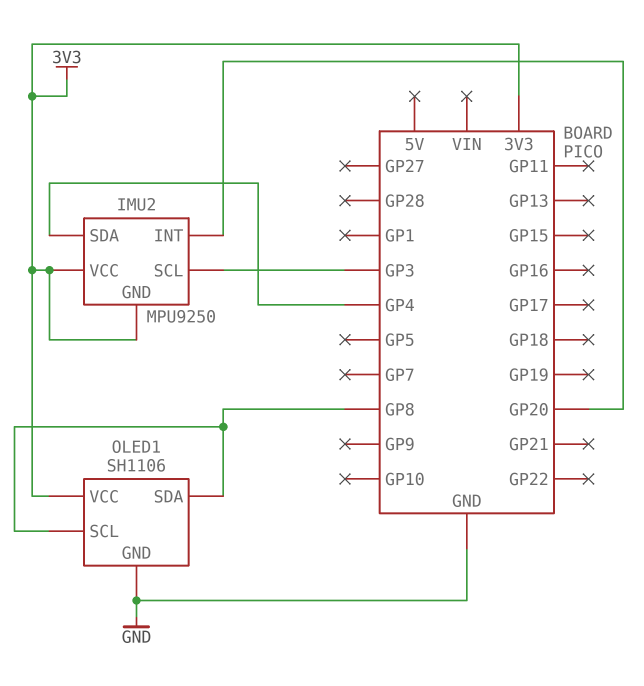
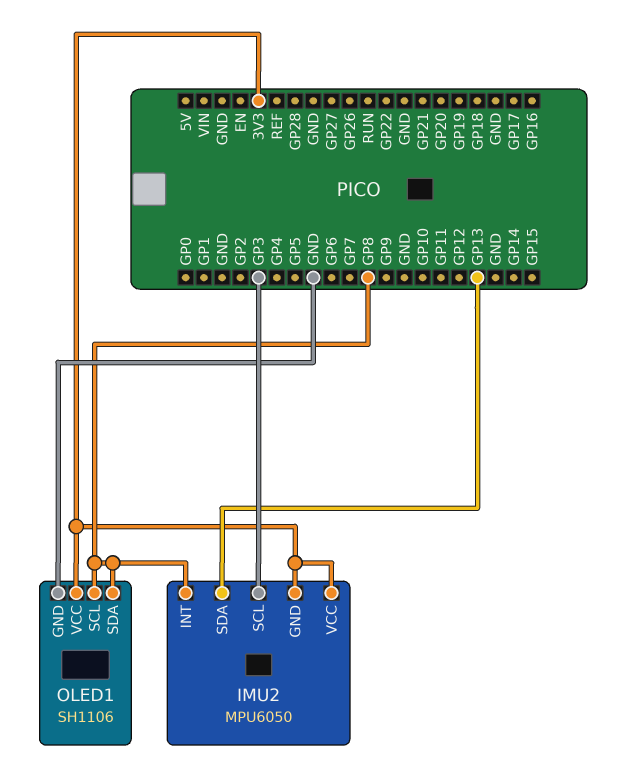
IMU2: MPU9250 -> MPU6050
IMU2 pin INT: GP20 -> GP8
IMU2 pin SDA: GP4 -> GP13

